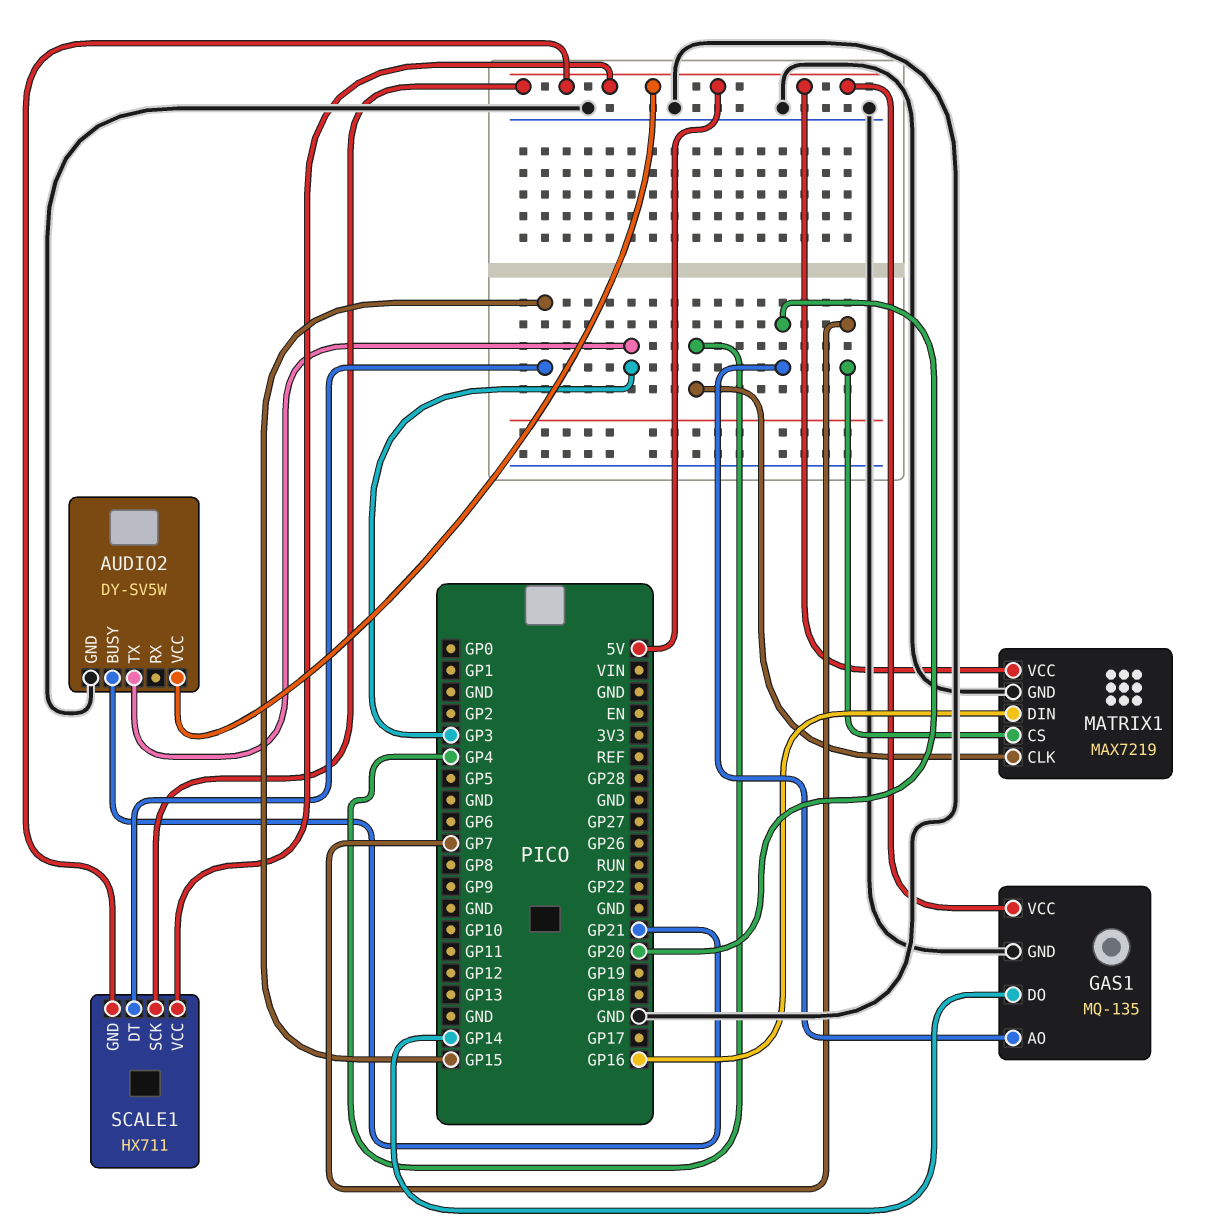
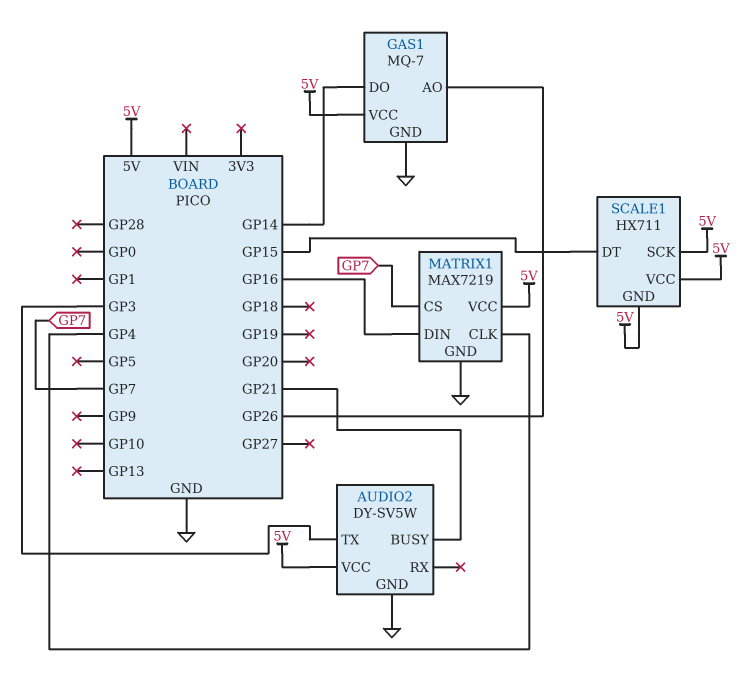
GAS1: MQ-135 -> MQ-7
GAS1 pin AO: GP20 -> GP26

